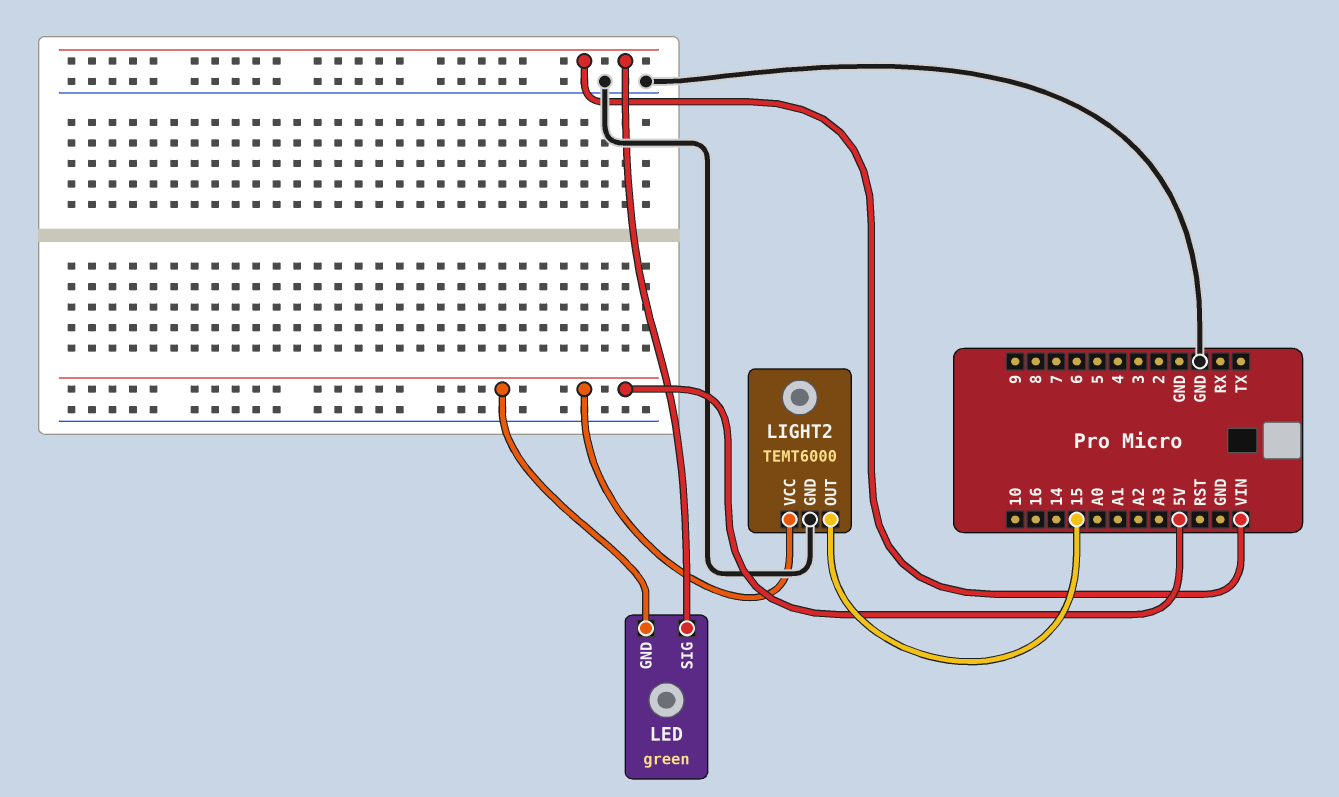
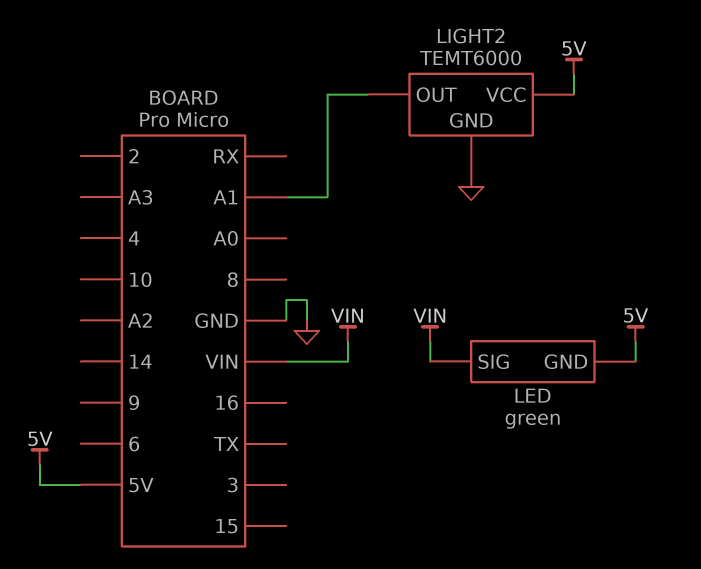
LIGHT2 pin OUT: 15 -> A1

